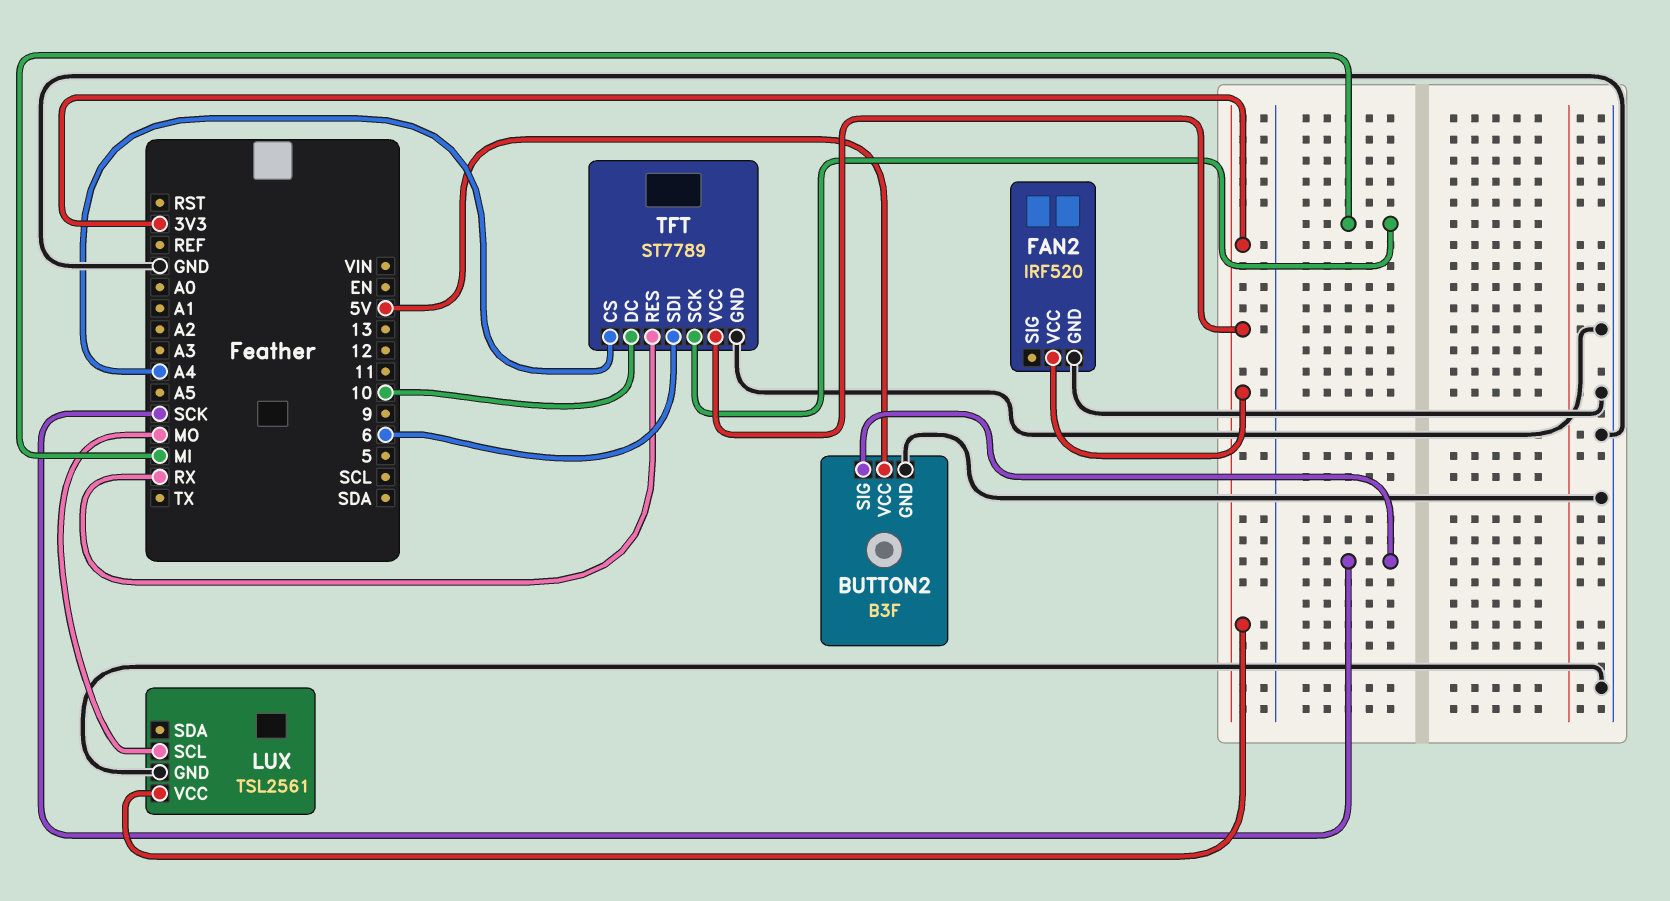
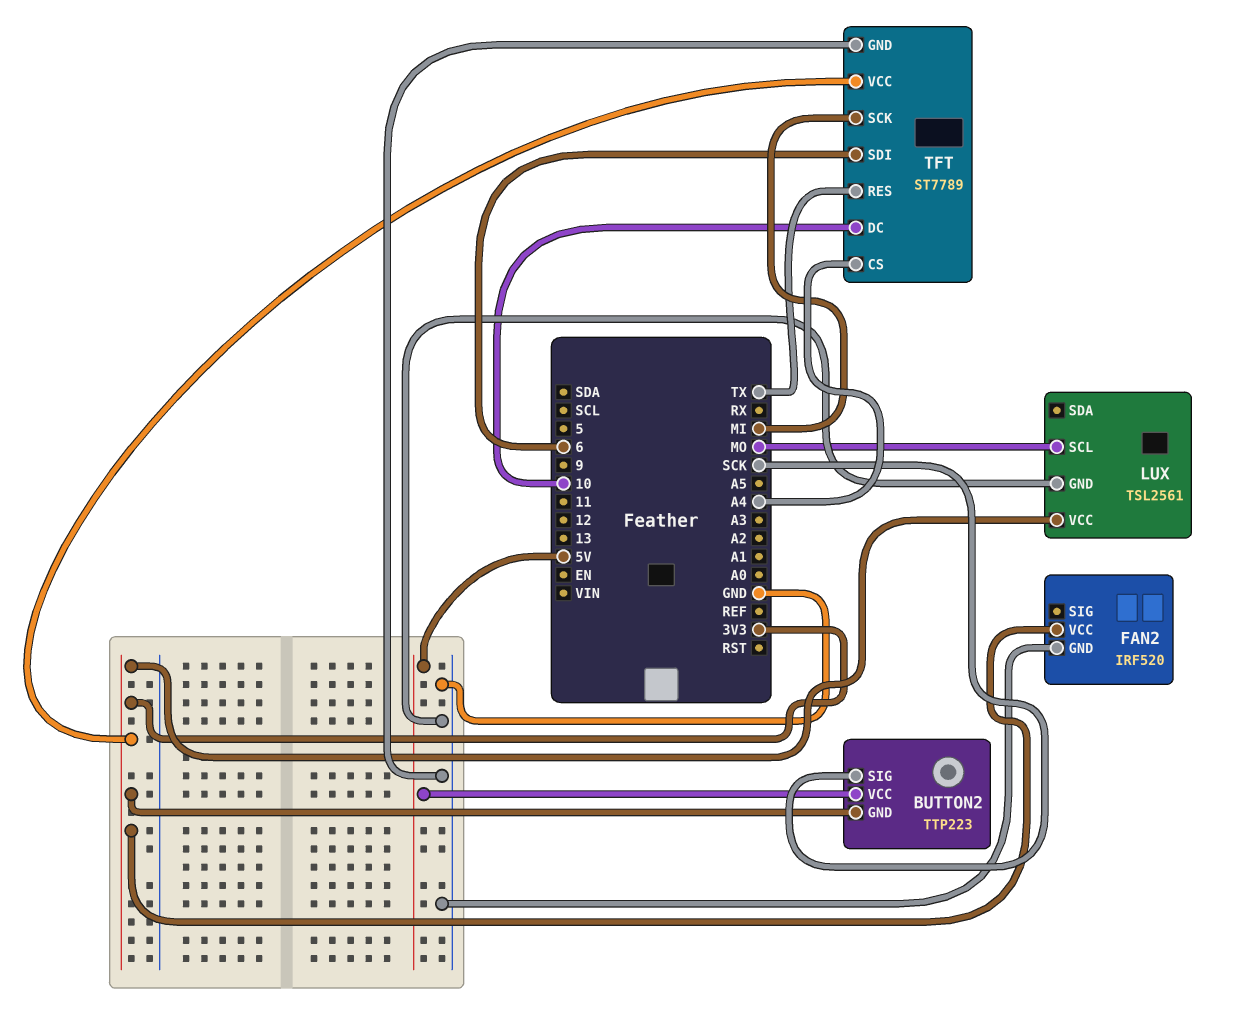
BUTTON2: B3F -> TTP223
BUTTON2 pin GND: GND -> 3V3
TFT pin RES: RX -> TX

